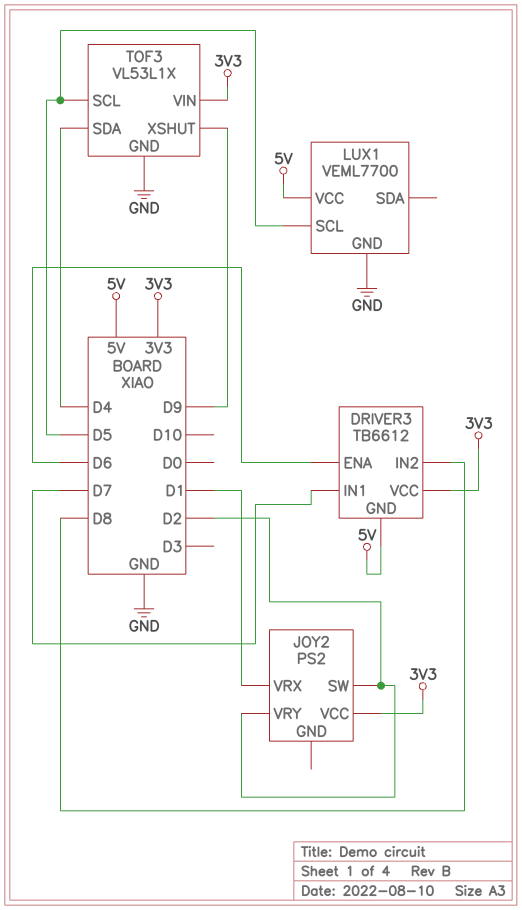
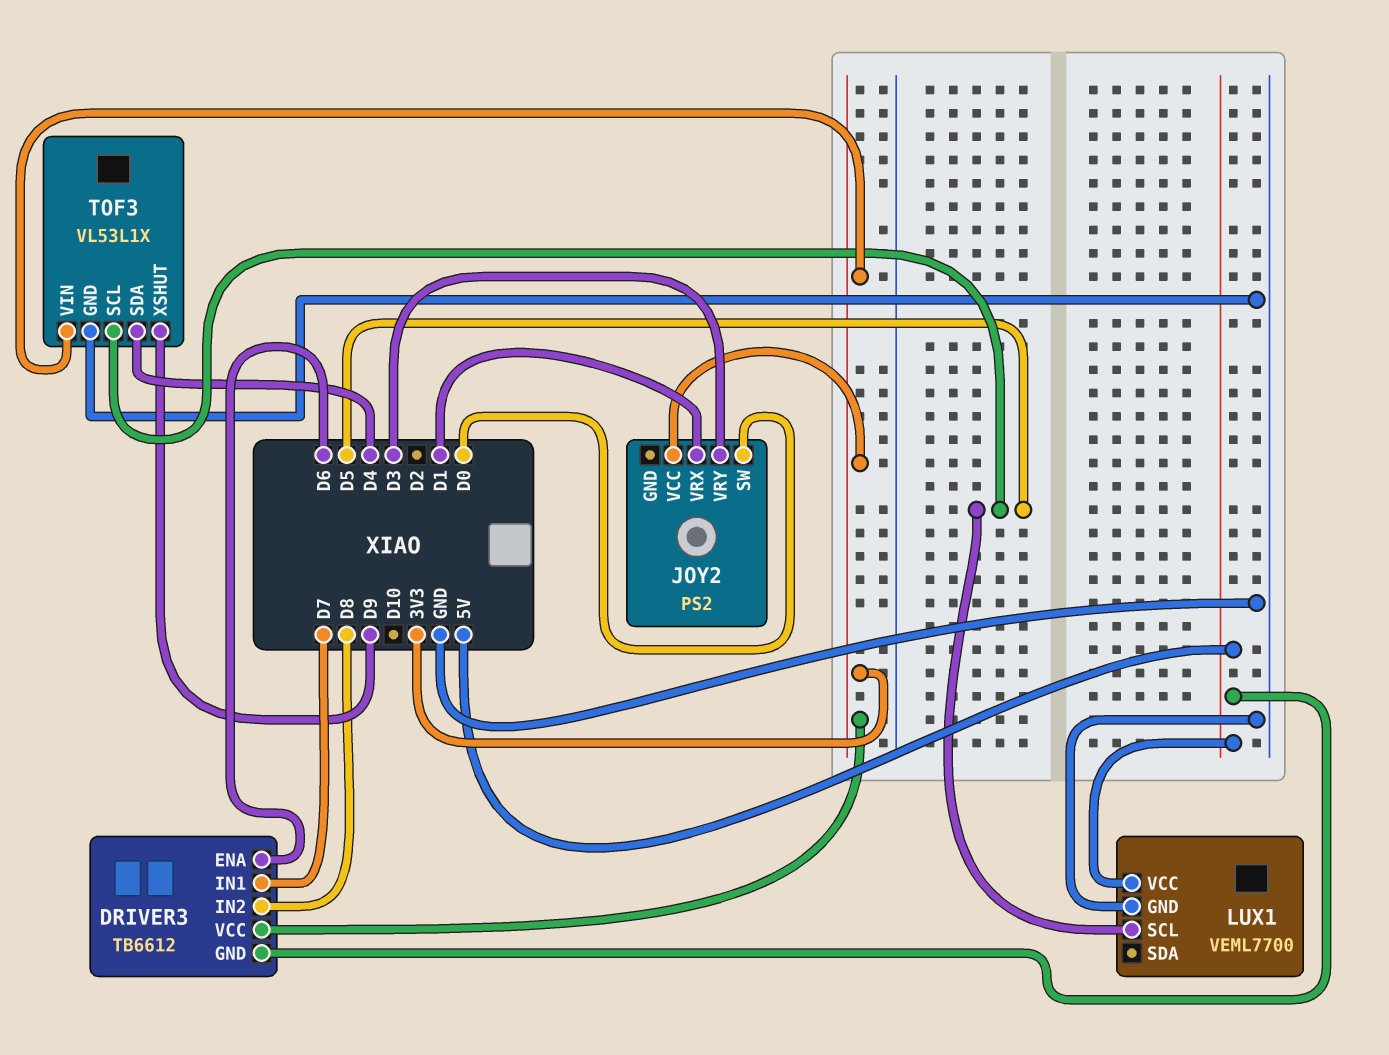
JOY2 pin SW: D2 -> D0
JOY2 pin VRY: D2 -> D3

